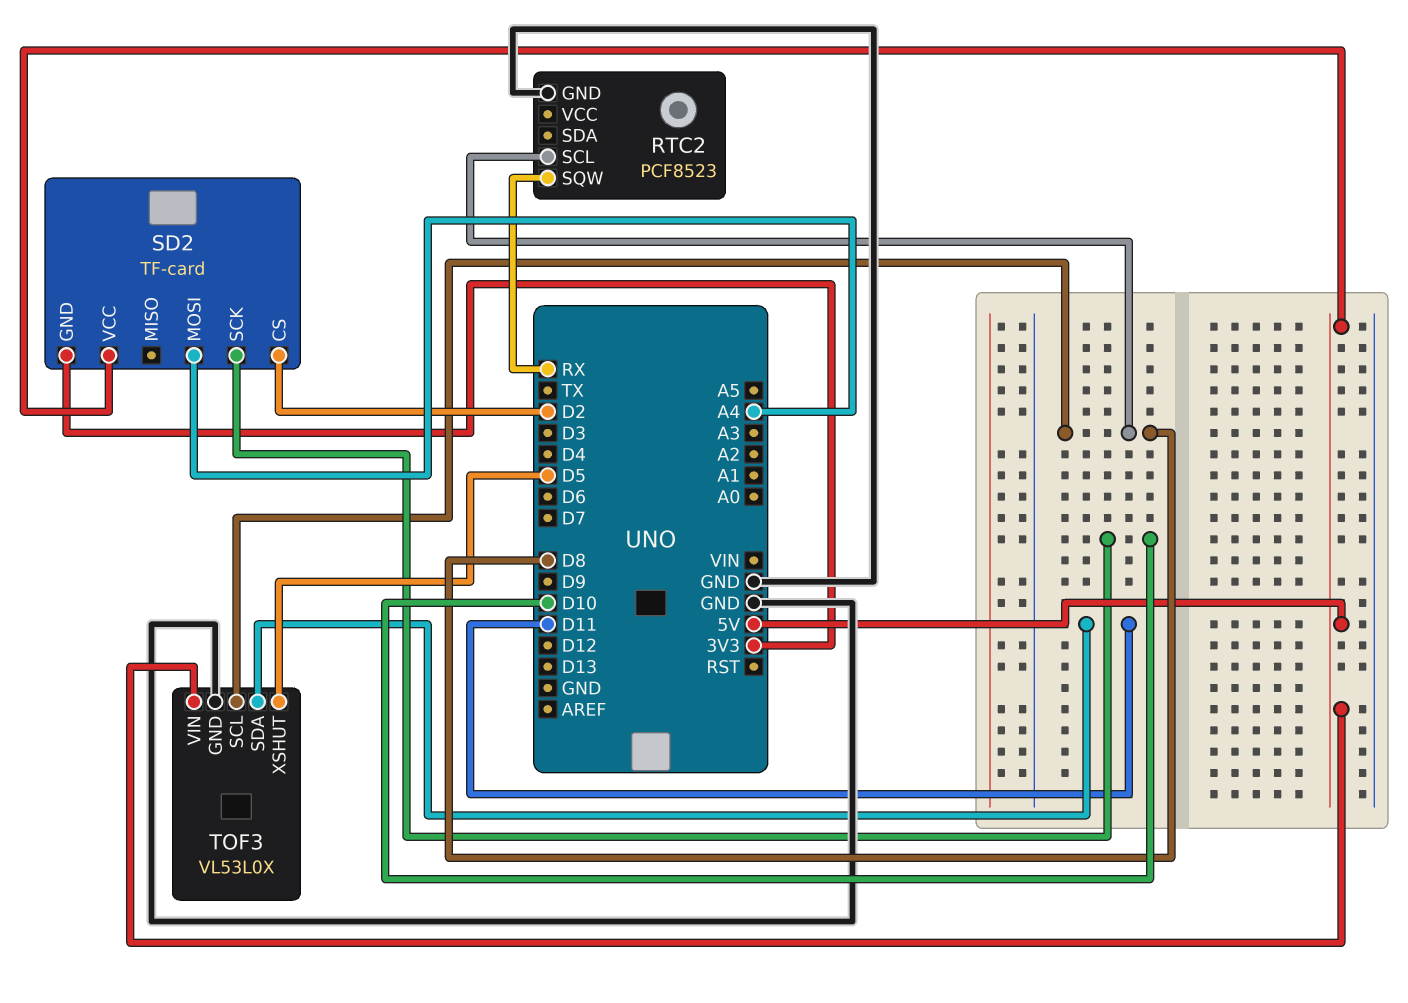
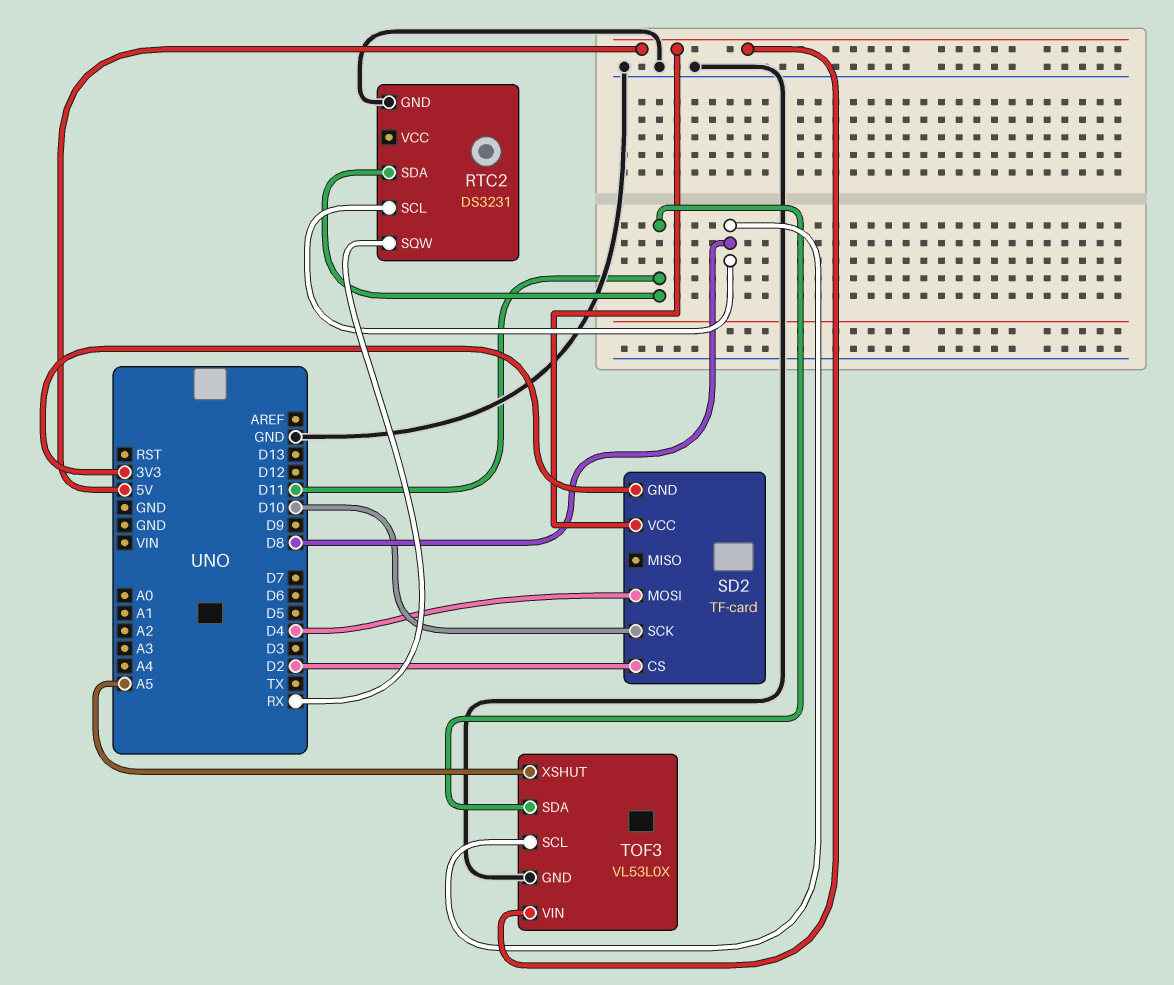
RTC2: PCF8523 -> DS3231
RTC2 pin SDA: none -> D11
SD2 pin MOSI: A4 -> D4
TOF3 pin XSHUT: D5 -> A5

